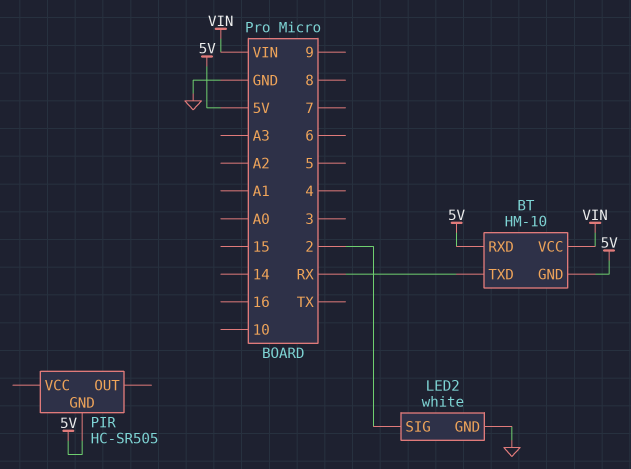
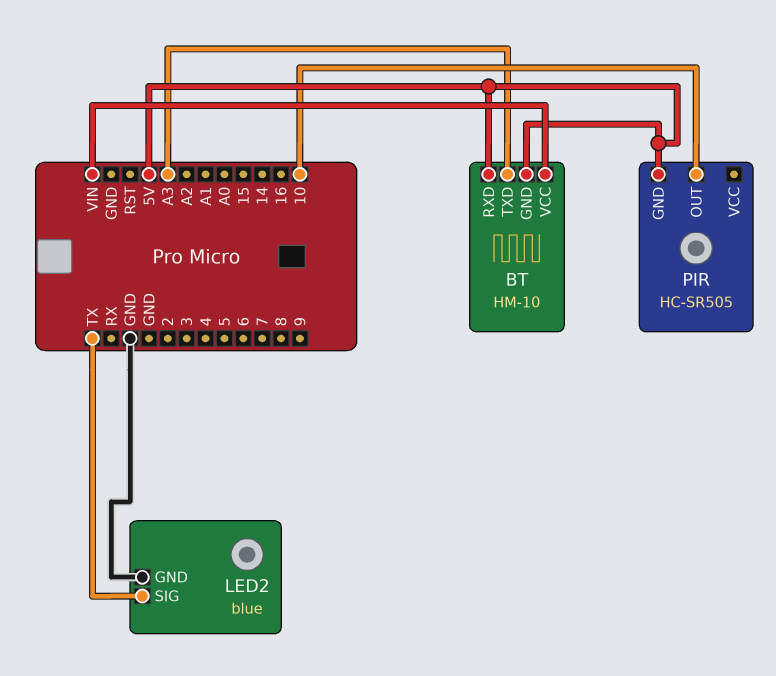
BT pin TXD: RX -> A3
LED2: white -> blue
LED2 pin SIG: 2 -> TX
PIR pin OUT: none -> 10

